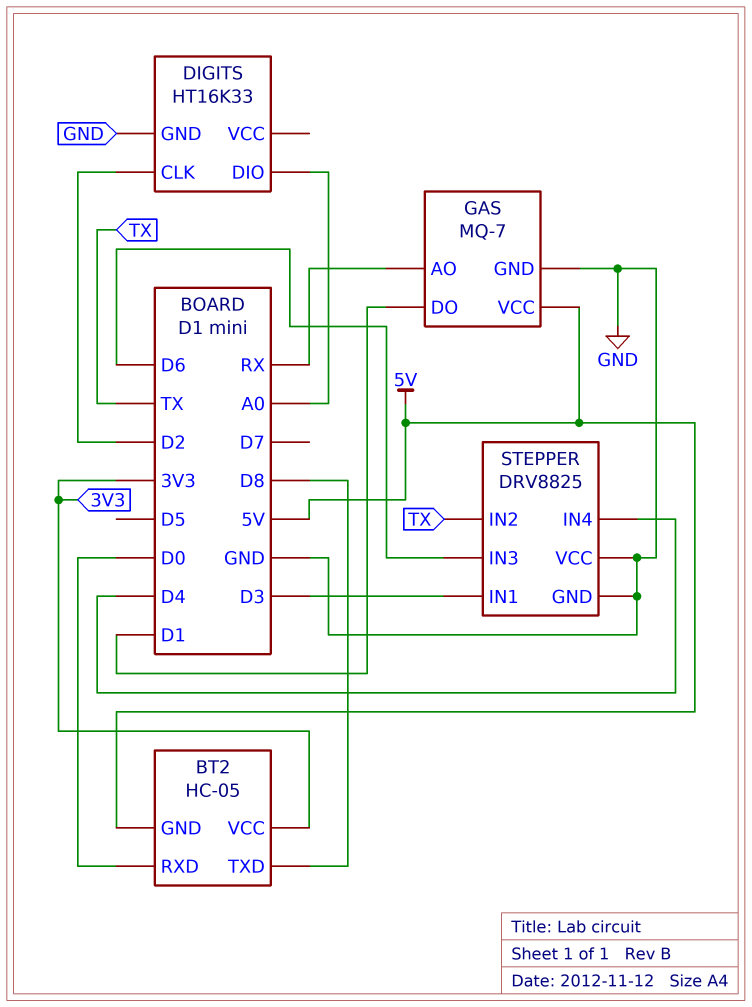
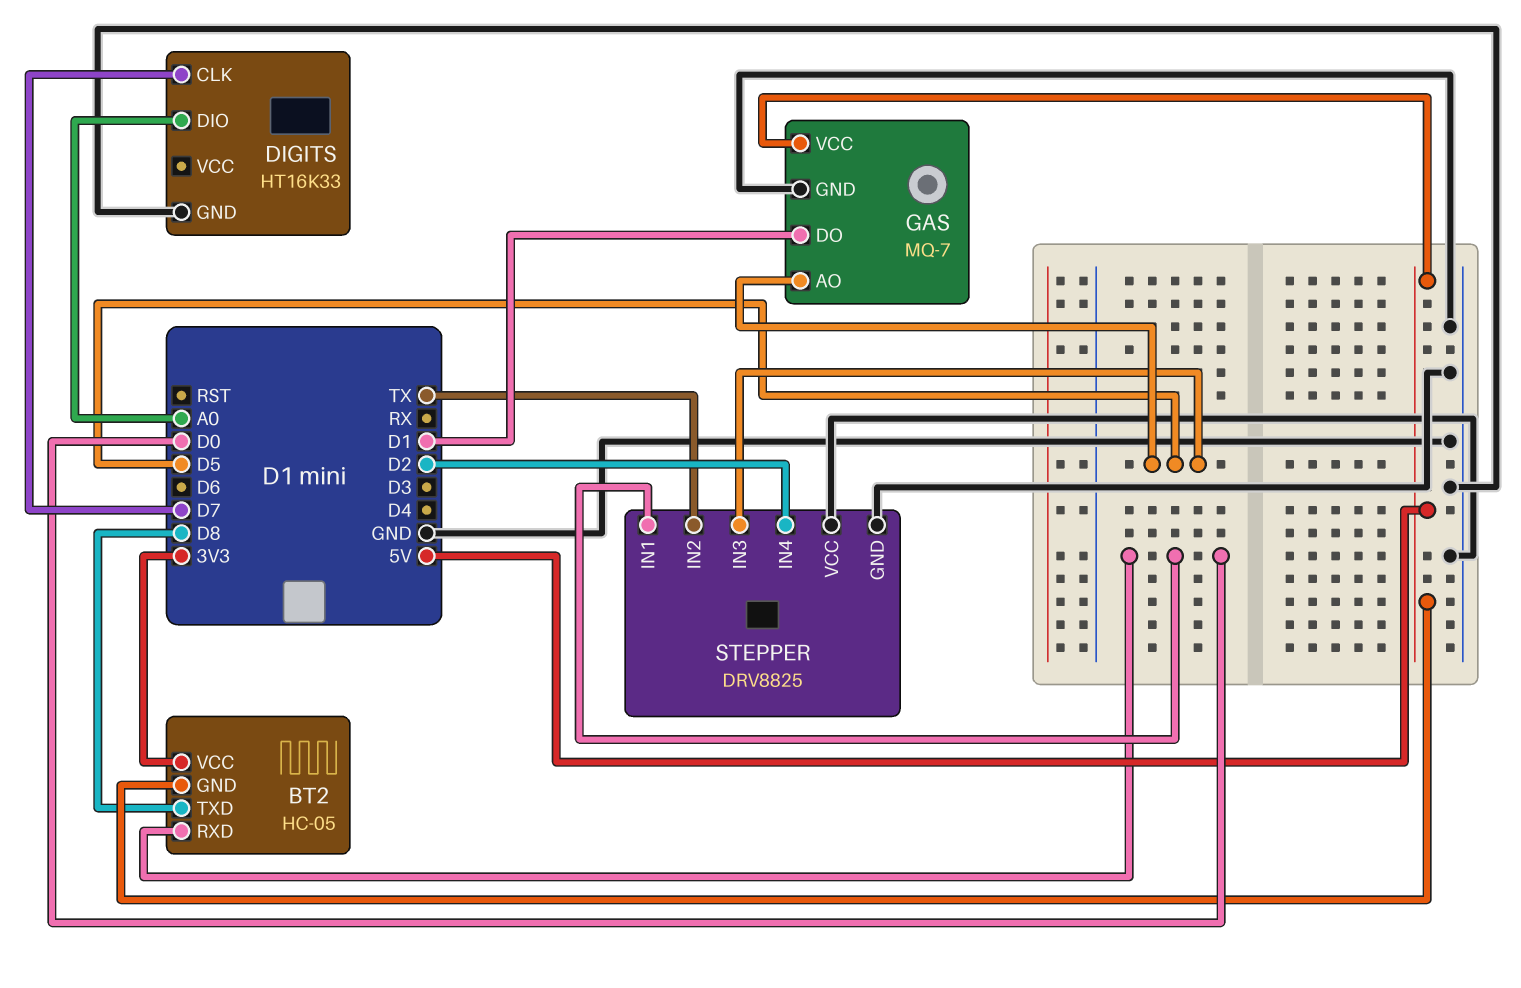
DIGITS pin CLK: D2 -> D7
GAS pin AO: RX -> D5
STEPPER pin IN1: D3 -> D0
STEPPER pin IN3: D6 -> D5
STEPPER pin IN4: D4 -> D2

